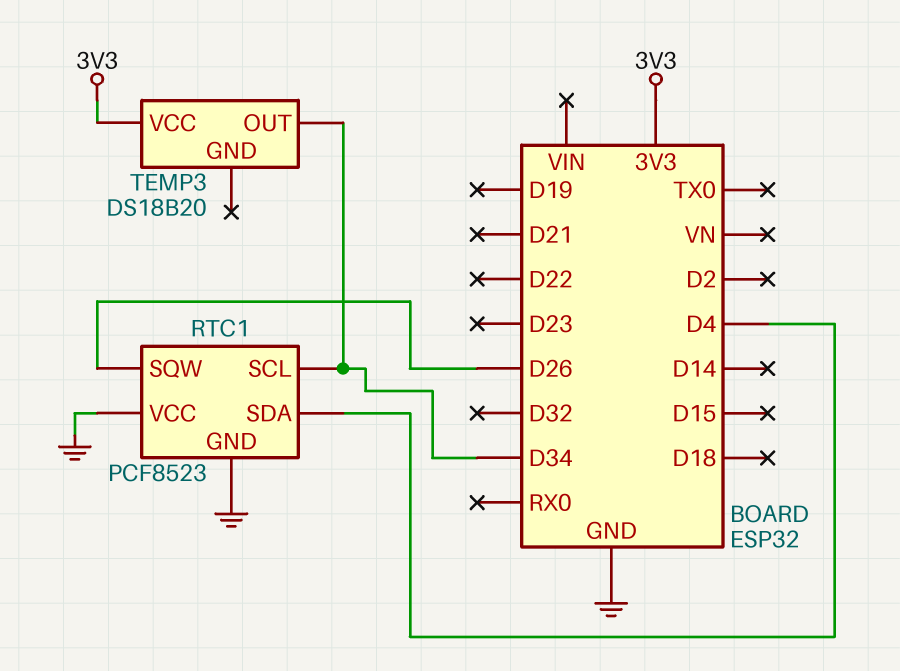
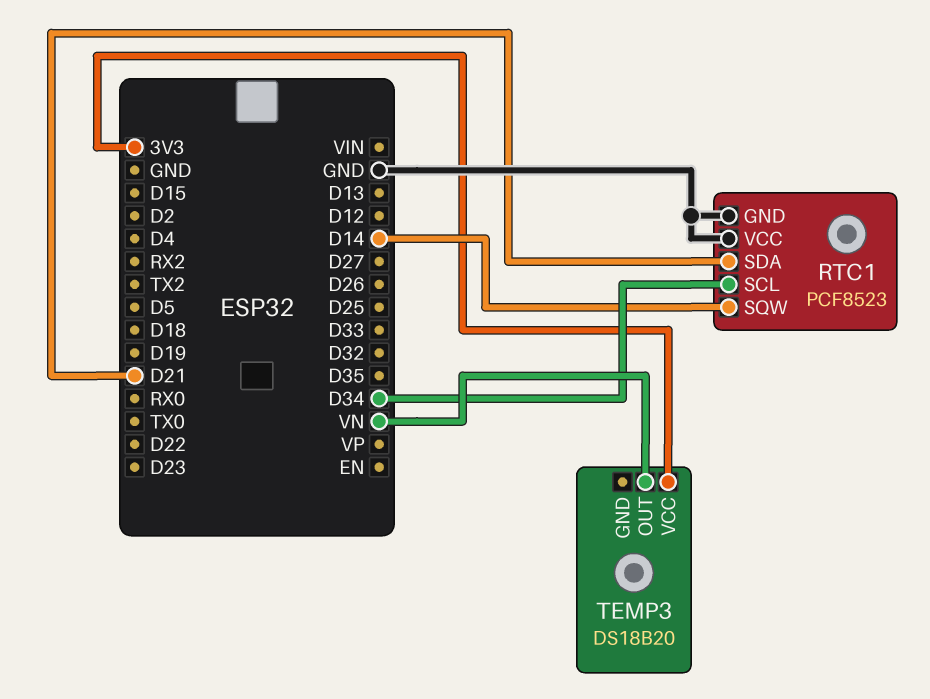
RTC1 pin SDA: D4 -> D21
RTC1 pin SQW: D26 -> D14
TEMP3 pin OUT: D34 -> VN

